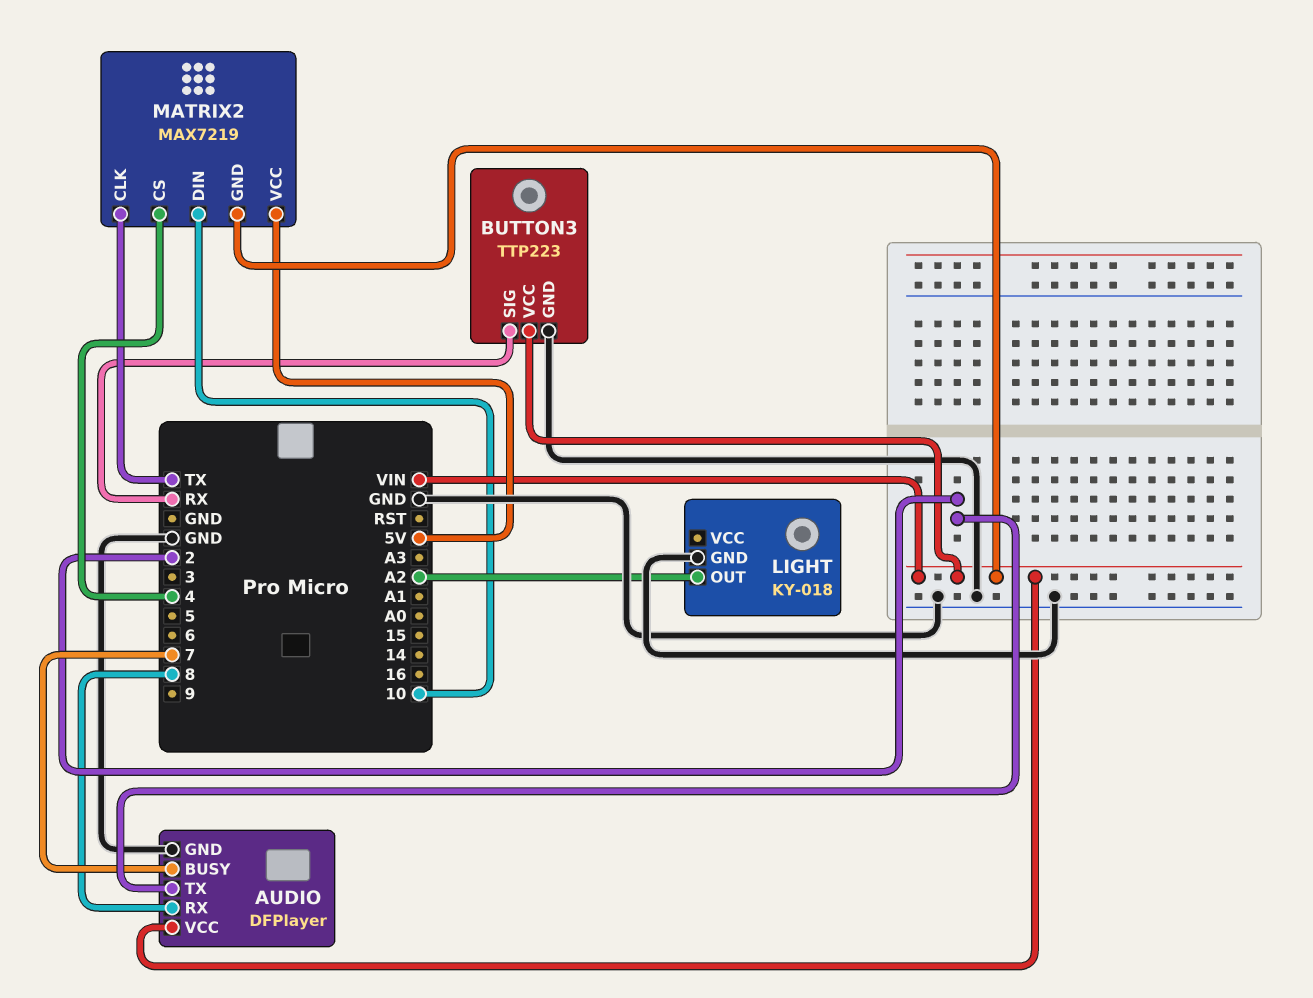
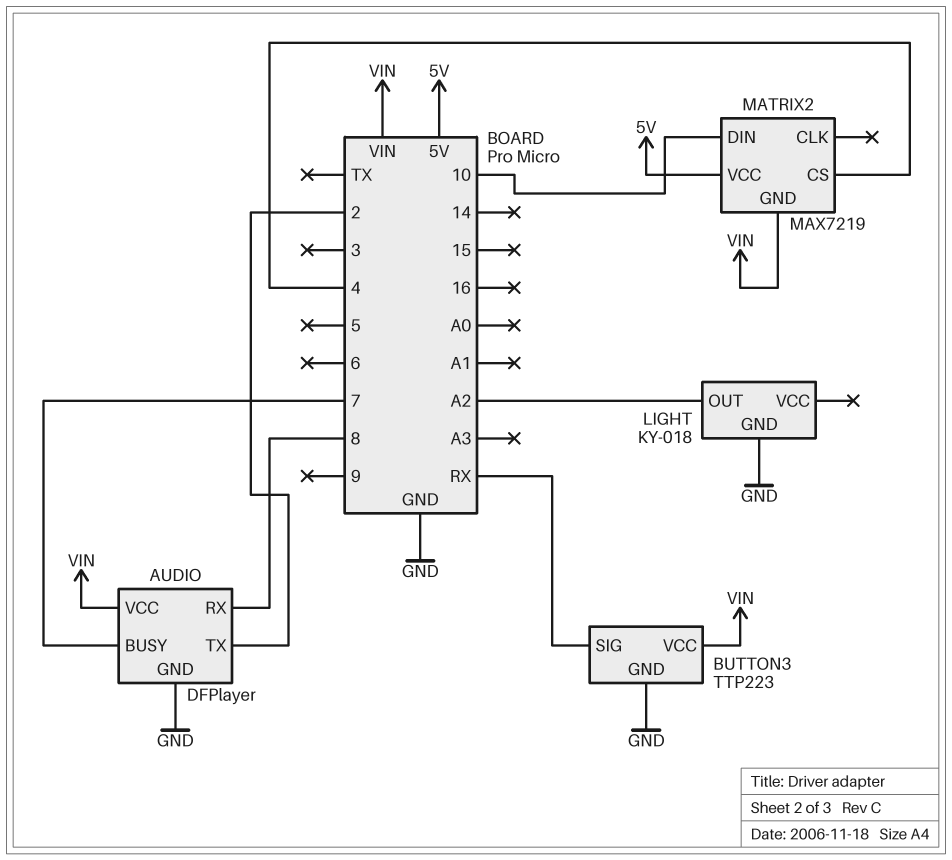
MATRIX2 pin CLK: TX -> none

